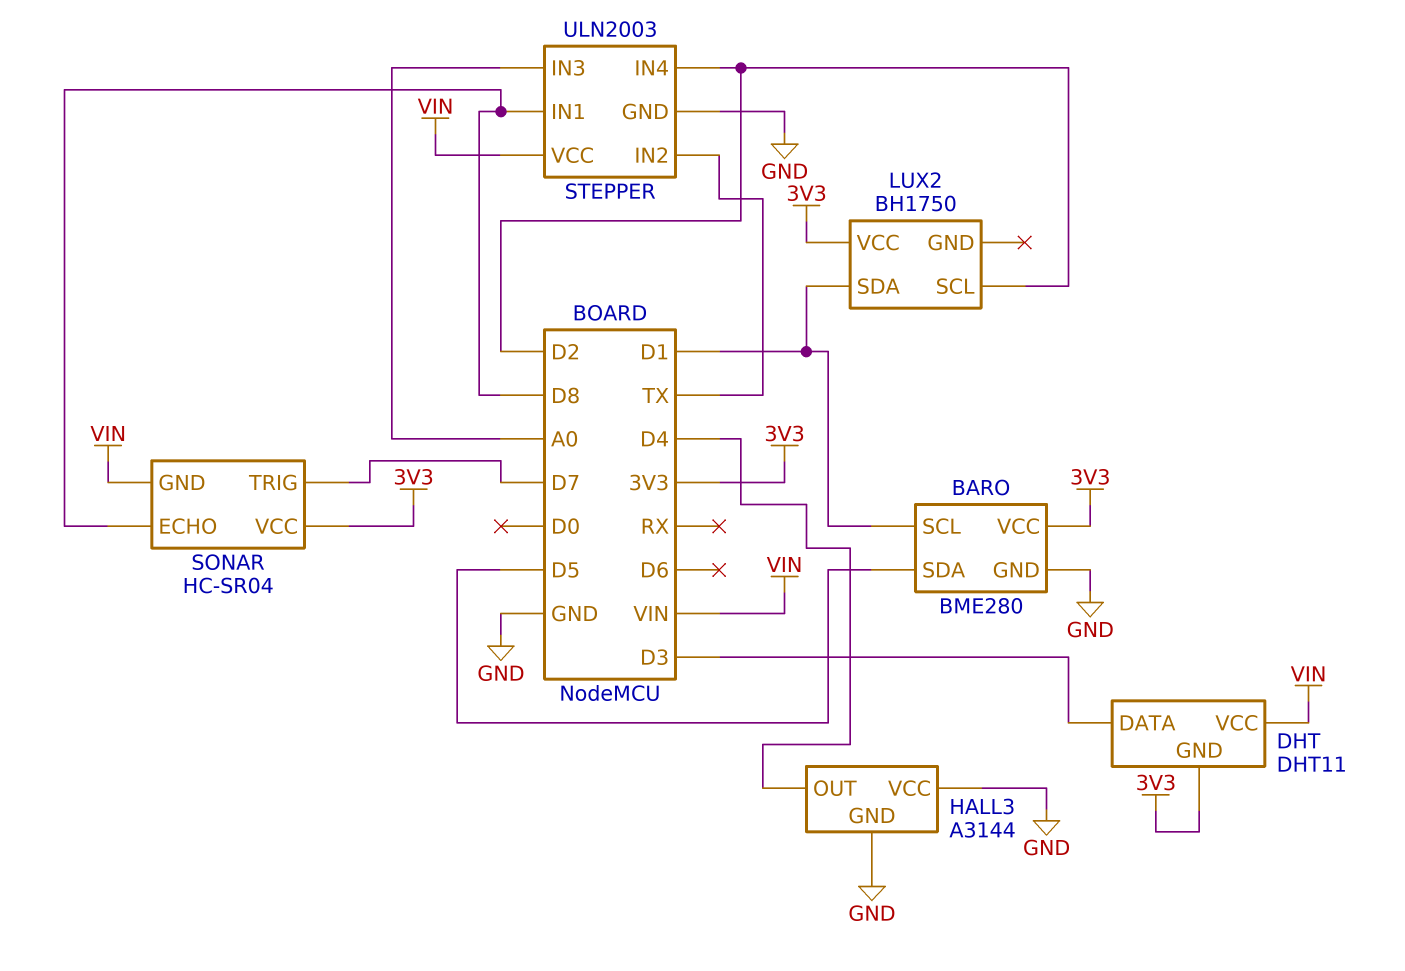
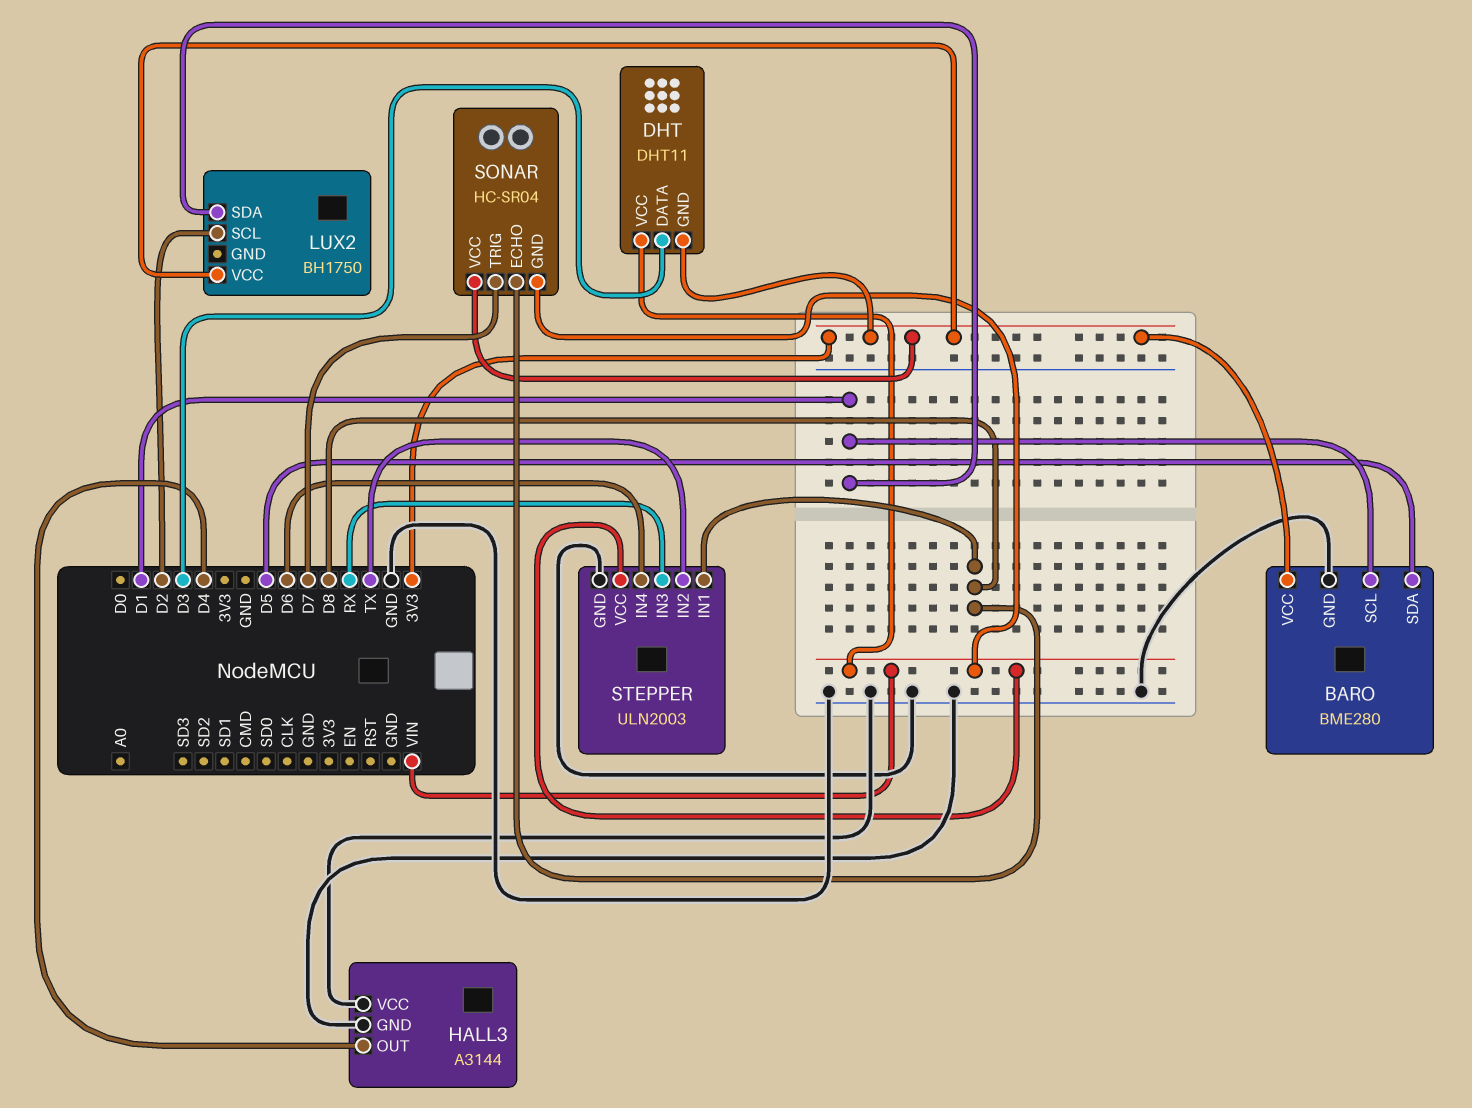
STEPPER pin IN3: A0 -> RX
STEPPER pin IN4: D2 -> D6

